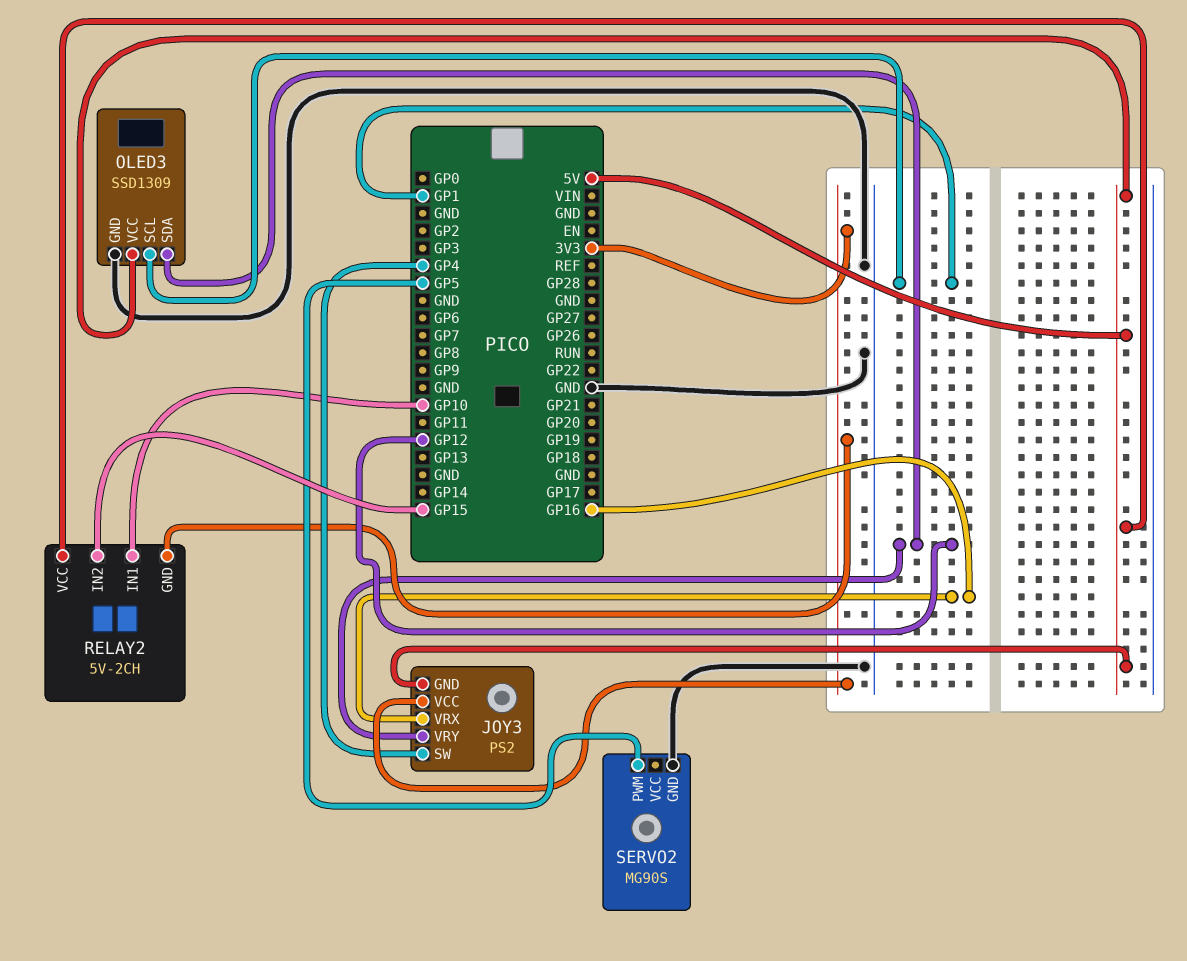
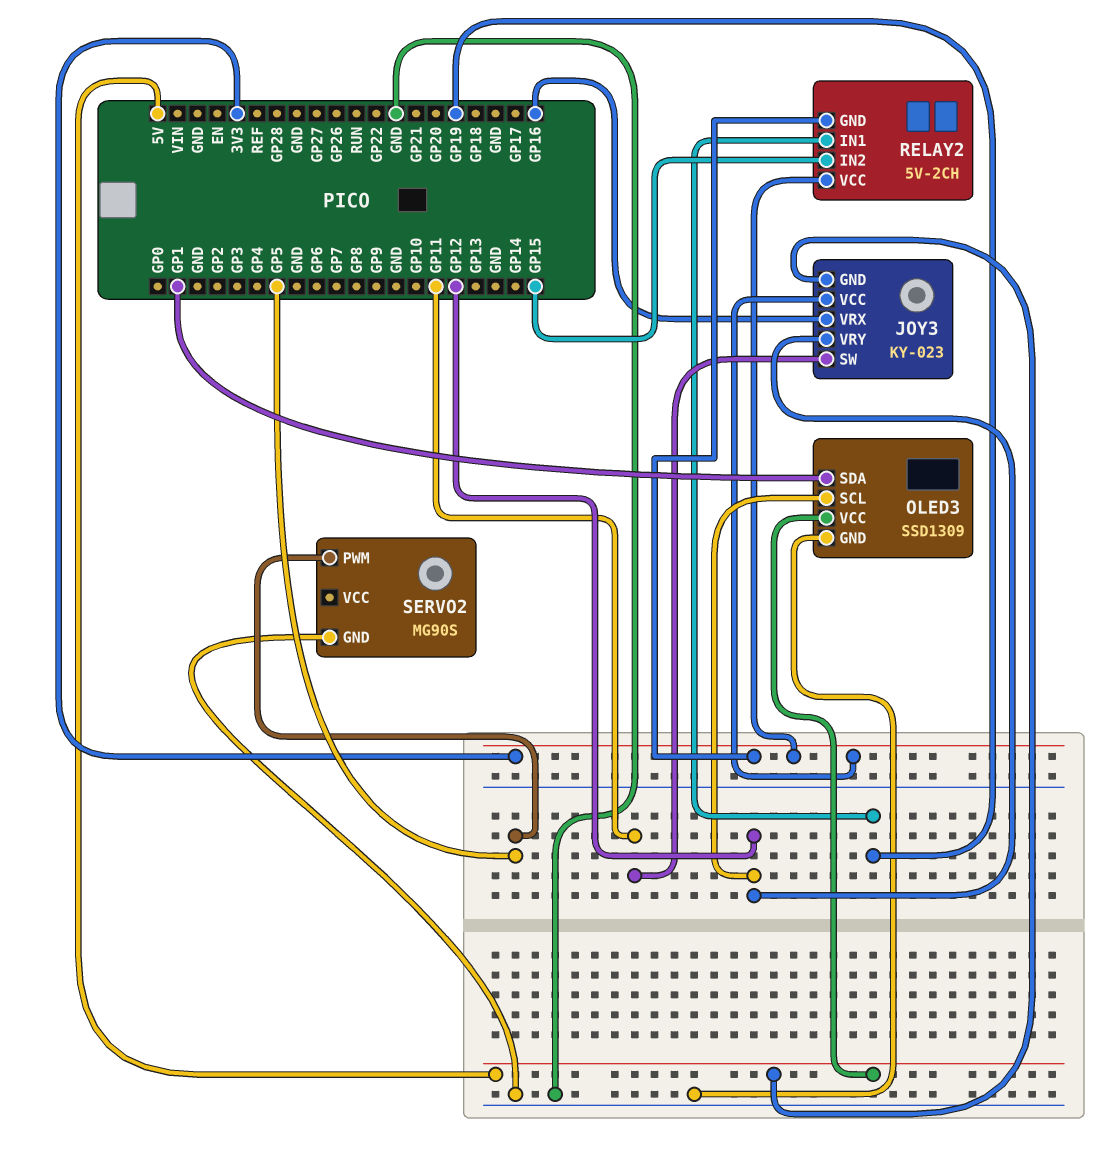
JOY3: PS2 -> KY-023
JOY3 pin SW: GP4 -> GP11
OLED3 pin SCL: GP1 -> GP12
OLED3 pin SDA: GP12 -> GP1
RELAY2 pin IN1: GP10 -> GP19
RELAY2 pin VCC: 5V -> 3V3

